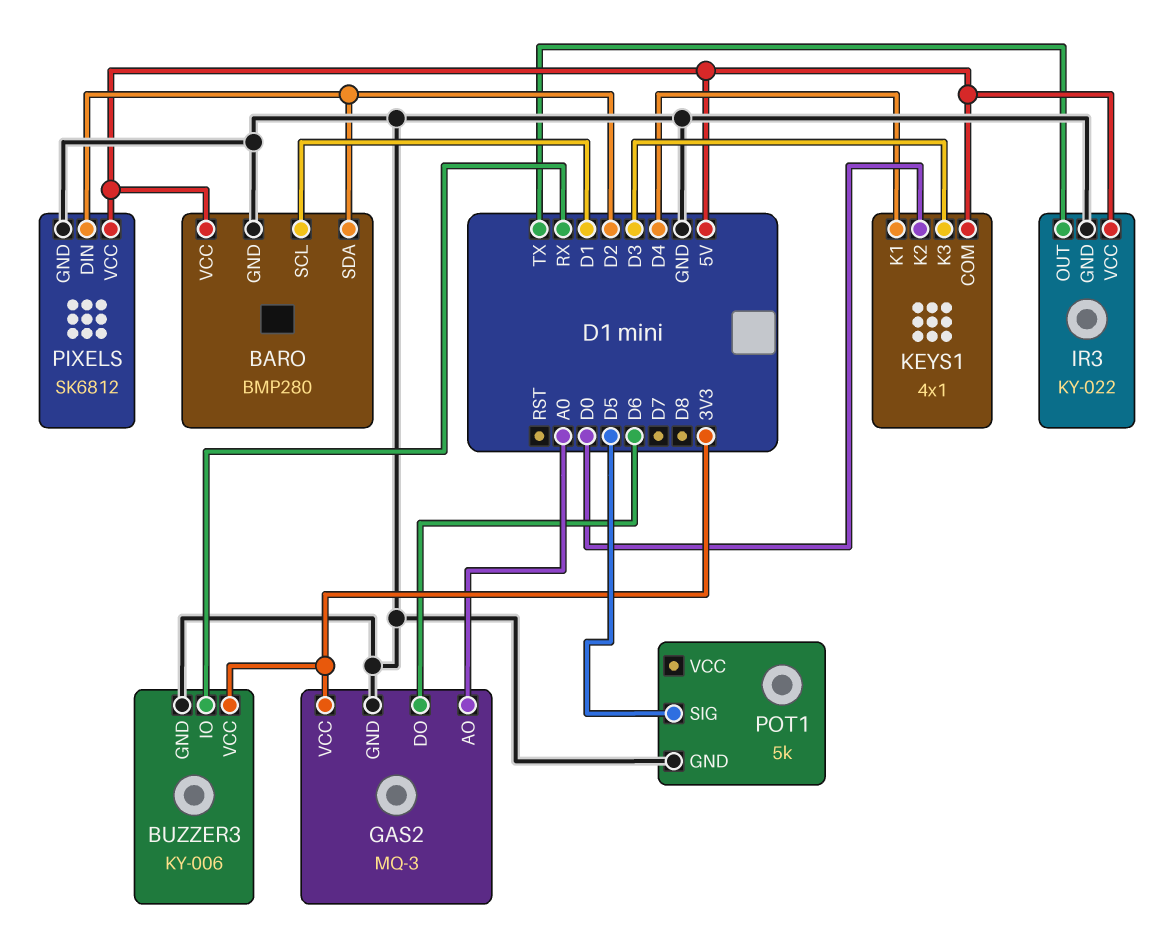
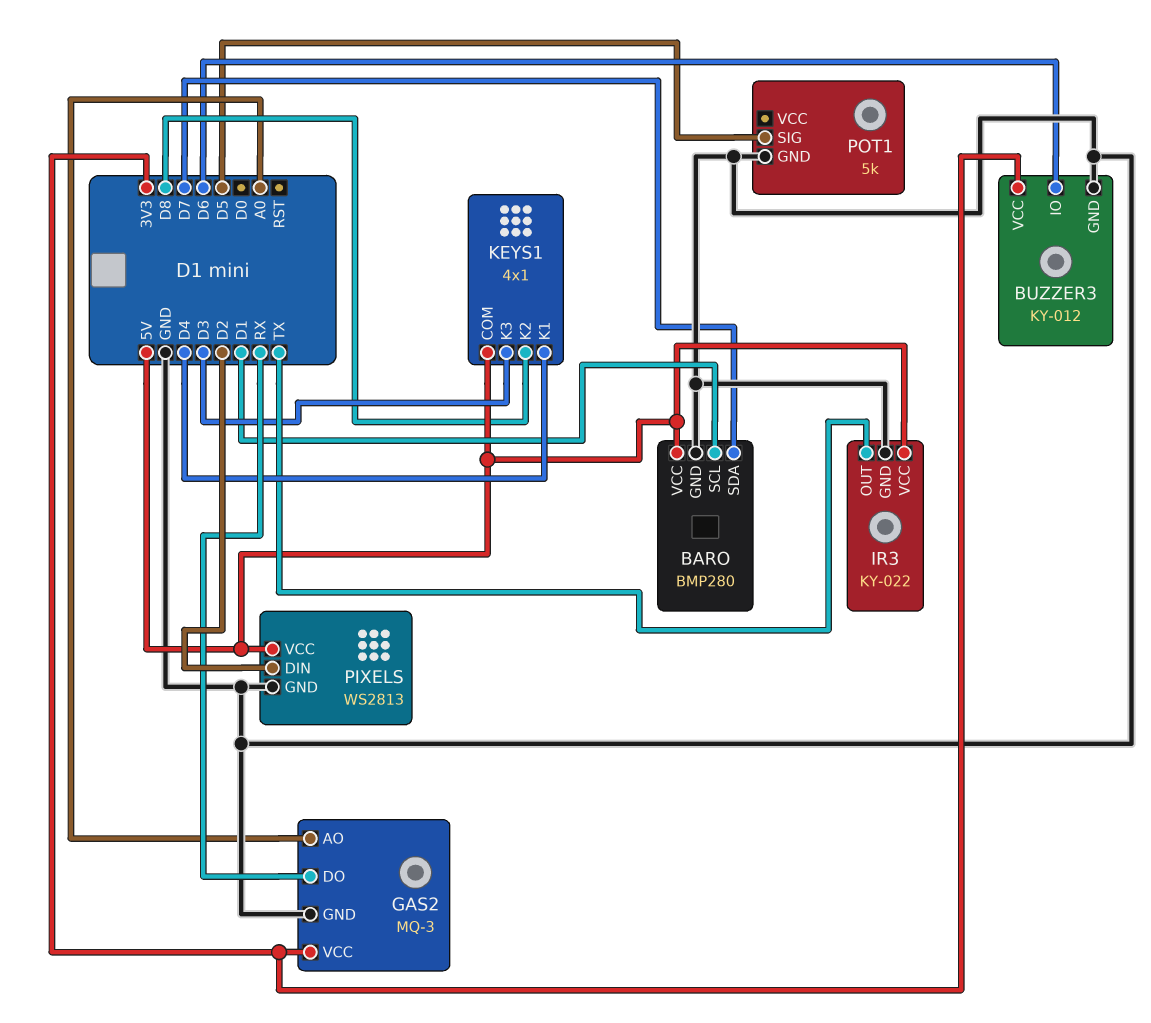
BARO pin SDA: D2 -> D7
BUZZER3: KY-006 -> KY-012
BUZZER3 pin IO: RX -> D6
GAS2 pin DO: D6 -> RX
KEYS1 pin K2: D0 -> D8
PIXELS: SK6812 -> WS2813

